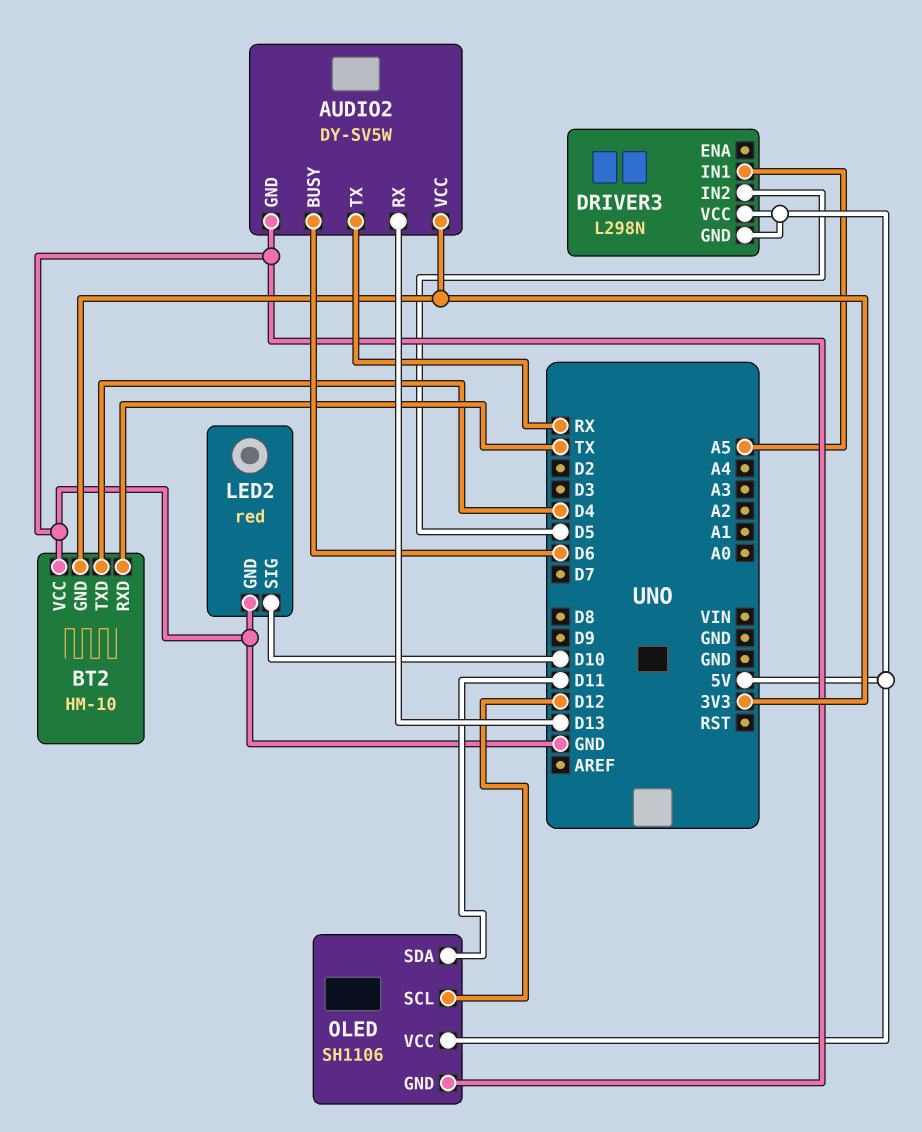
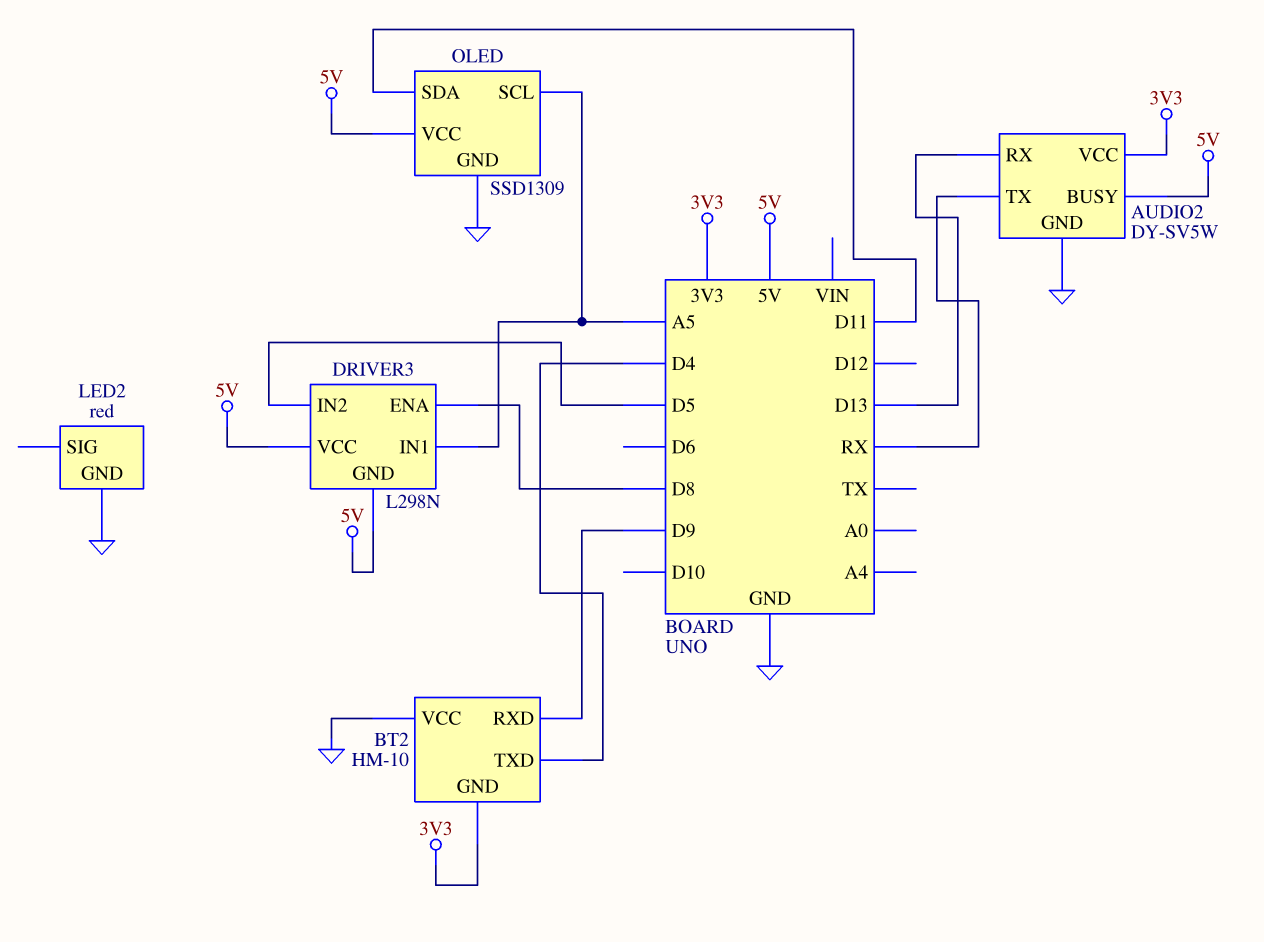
AUDIO2 pin BUSY: D6 -> 5V
BT2 pin RXD: TX -> D9
DRIVER3 pin ENA: none -> D8
LED2 pin SIG: D10 -> none
OLED: SH1106 -> SSD1309
OLED pin SCL: D12 -> A5

